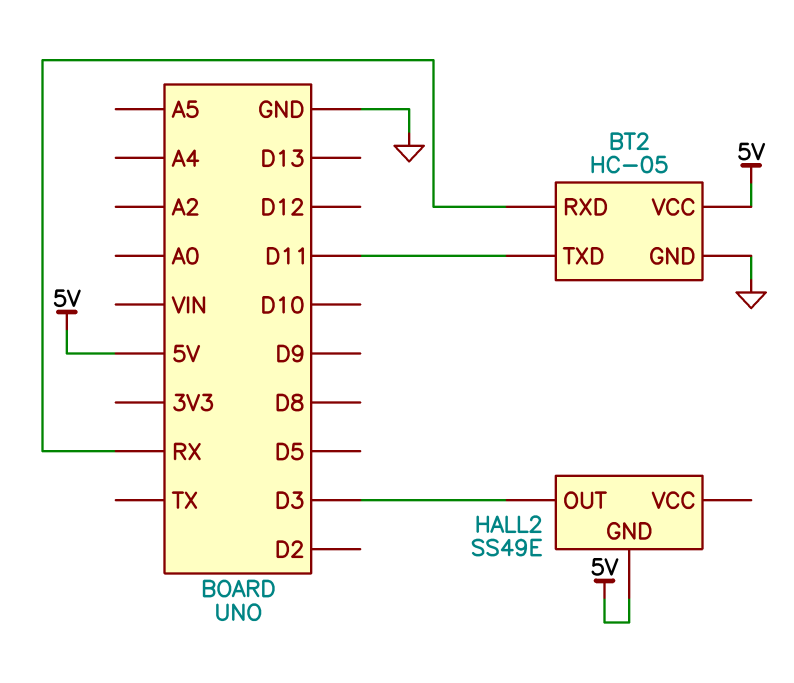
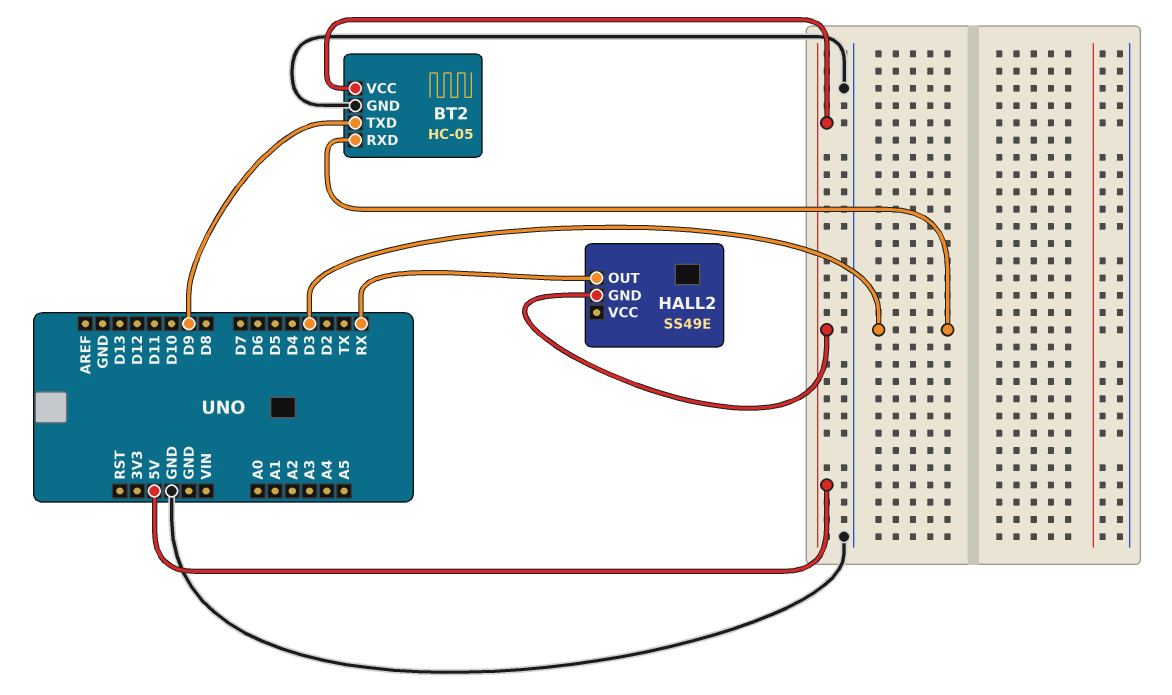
BT2 pin RXD: RX -> D3
BT2 pin TXD: D11 -> D9
HALL2 pin OUT: D3 -> RX

